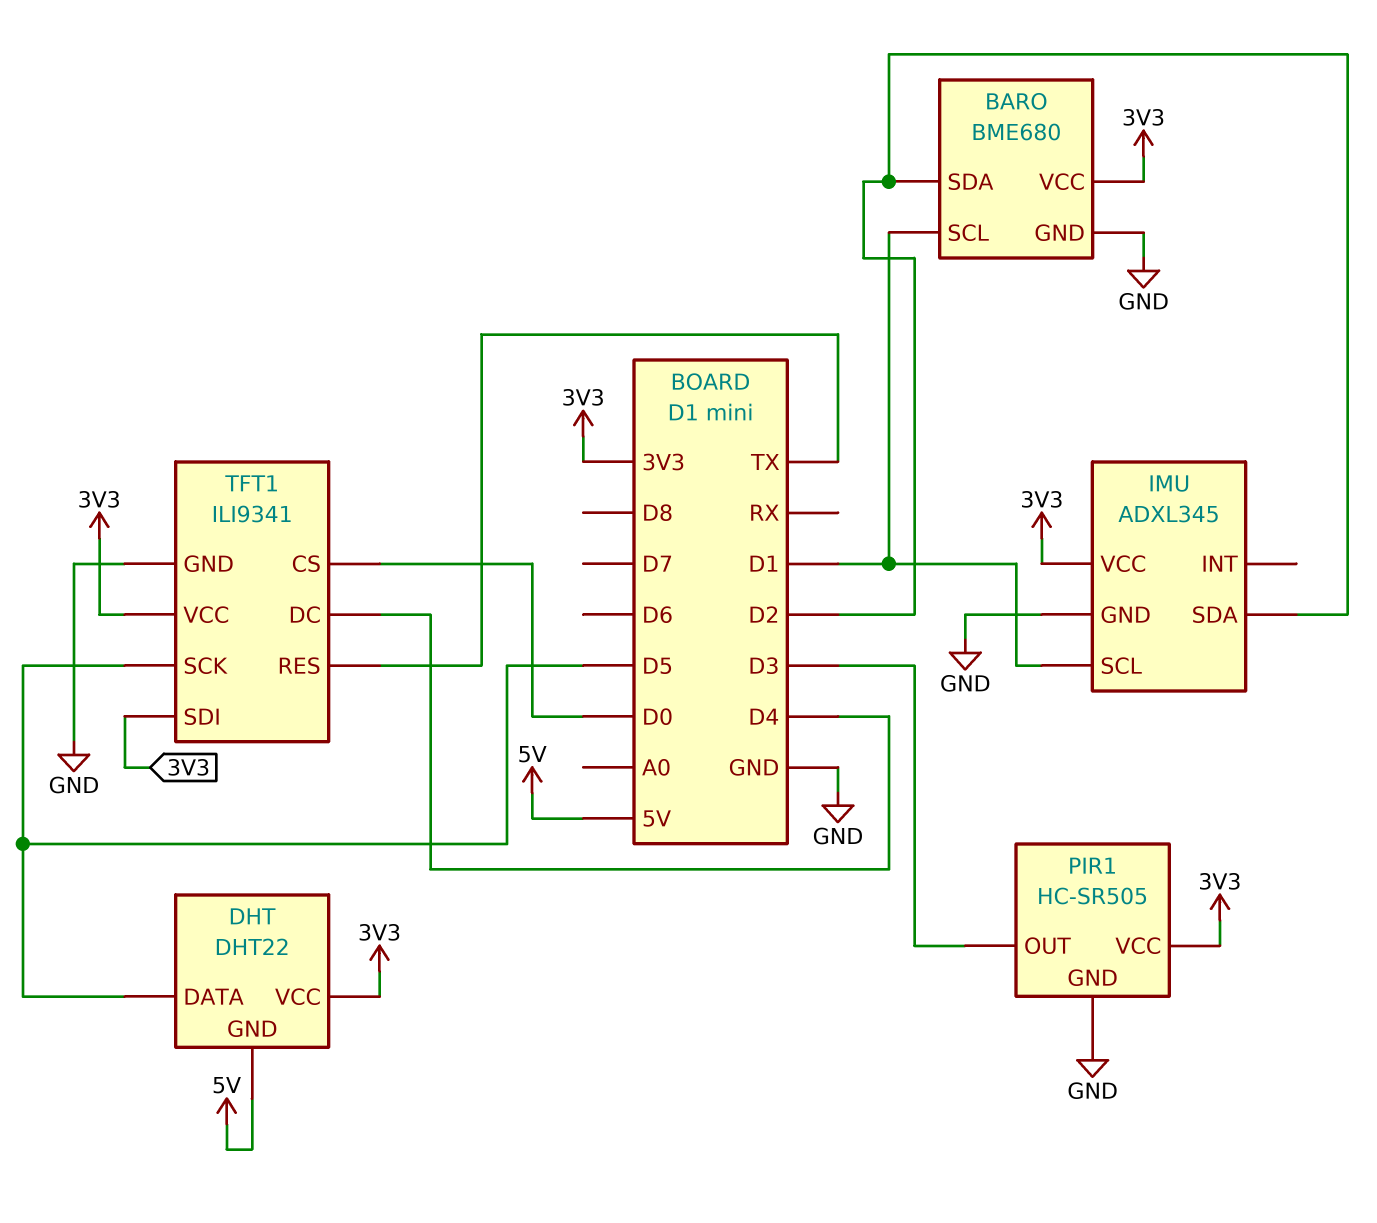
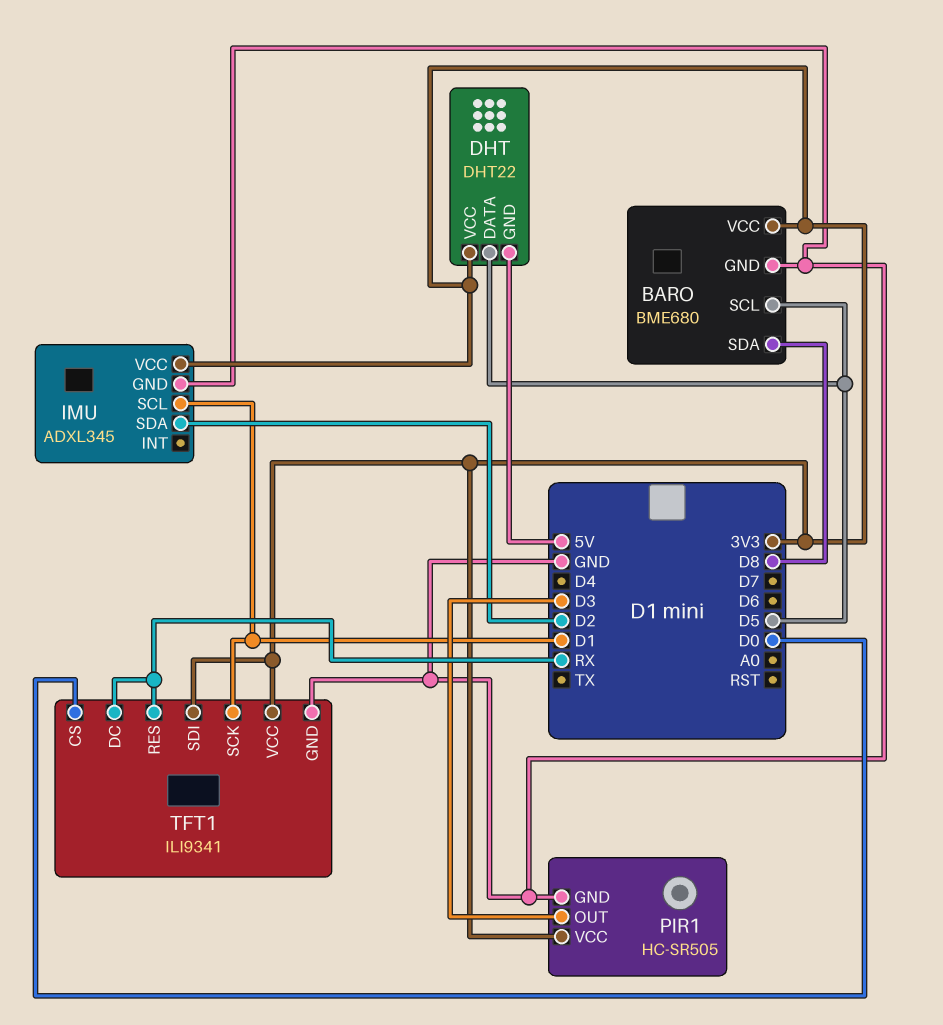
BARO pin SCL: D1 -> D5
BARO pin SDA: D2 -> D8
TFT1 pin DC: D4 -> RX
TFT1 pin RES: TX -> RX
TFT1 pin SCK: D5 -> D1

